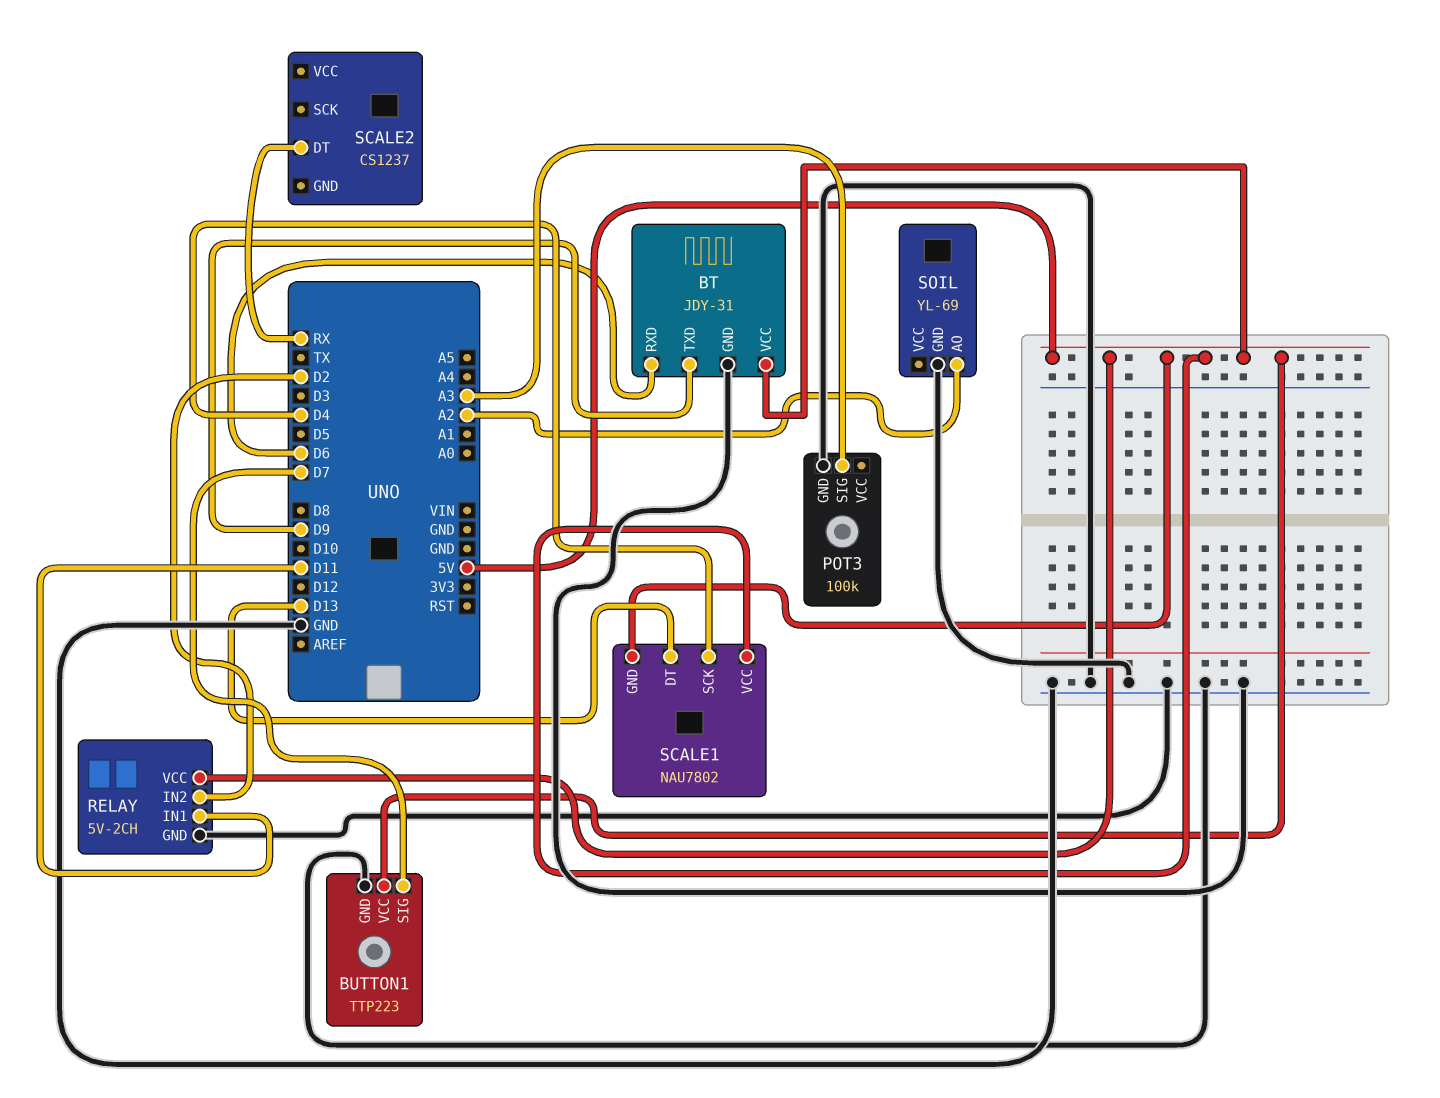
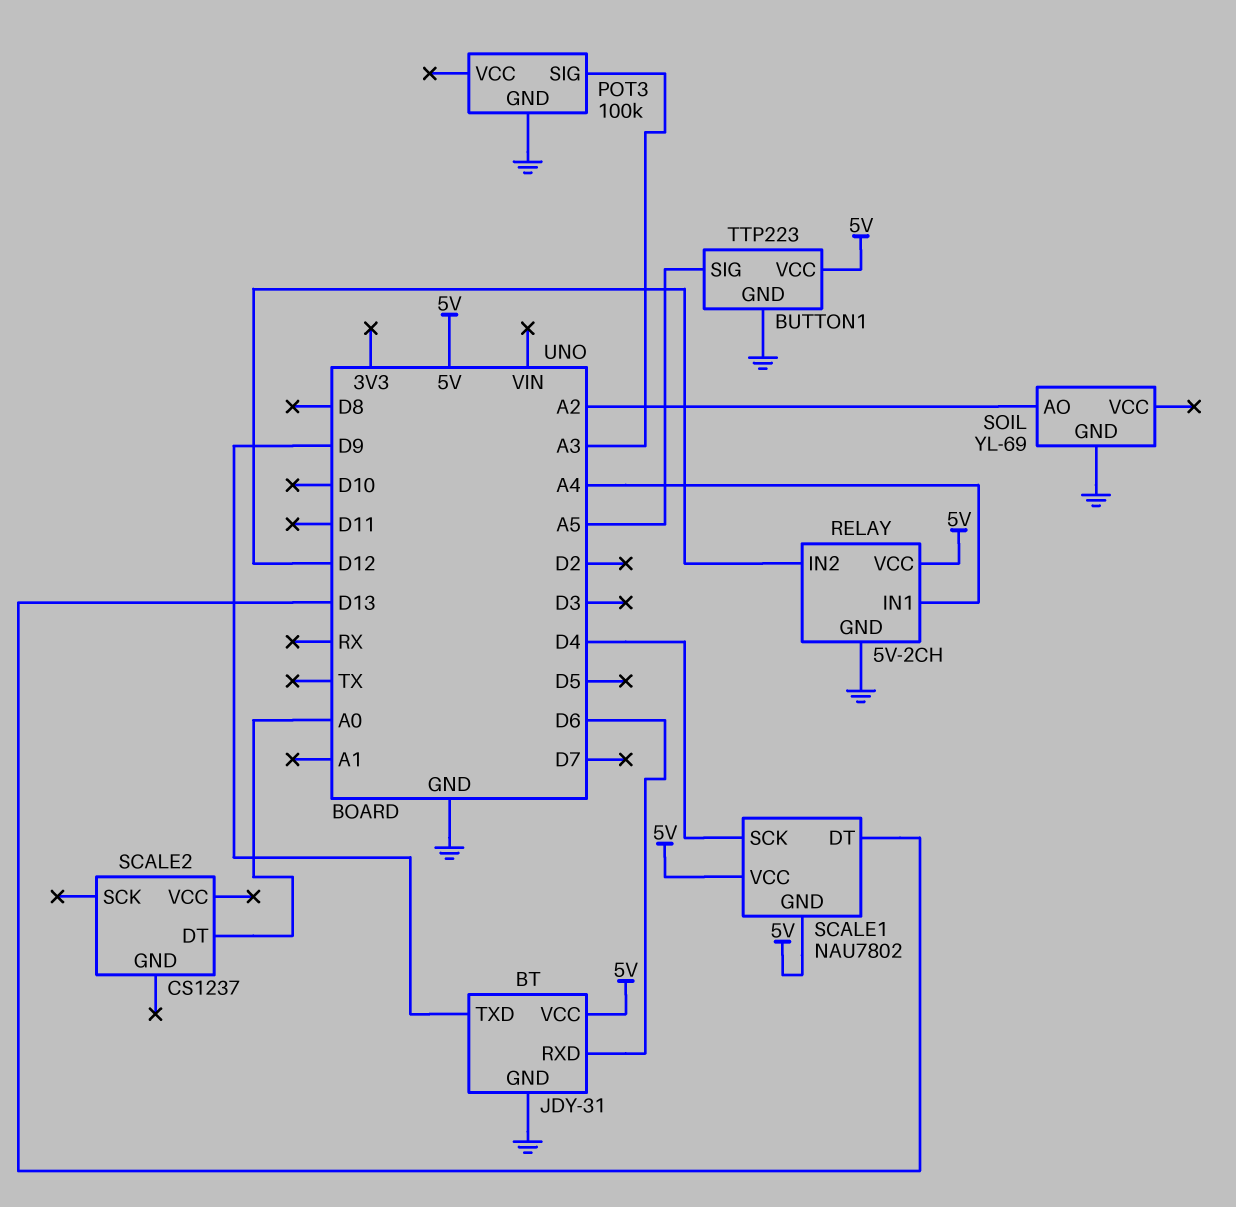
BUTTON1 pin SIG: D7 -> A5
RELAY pin IN1: D11 -> A4
RELAY pin IN2: D2 -> D12
SCALE2 pin DT: RX -> A0

